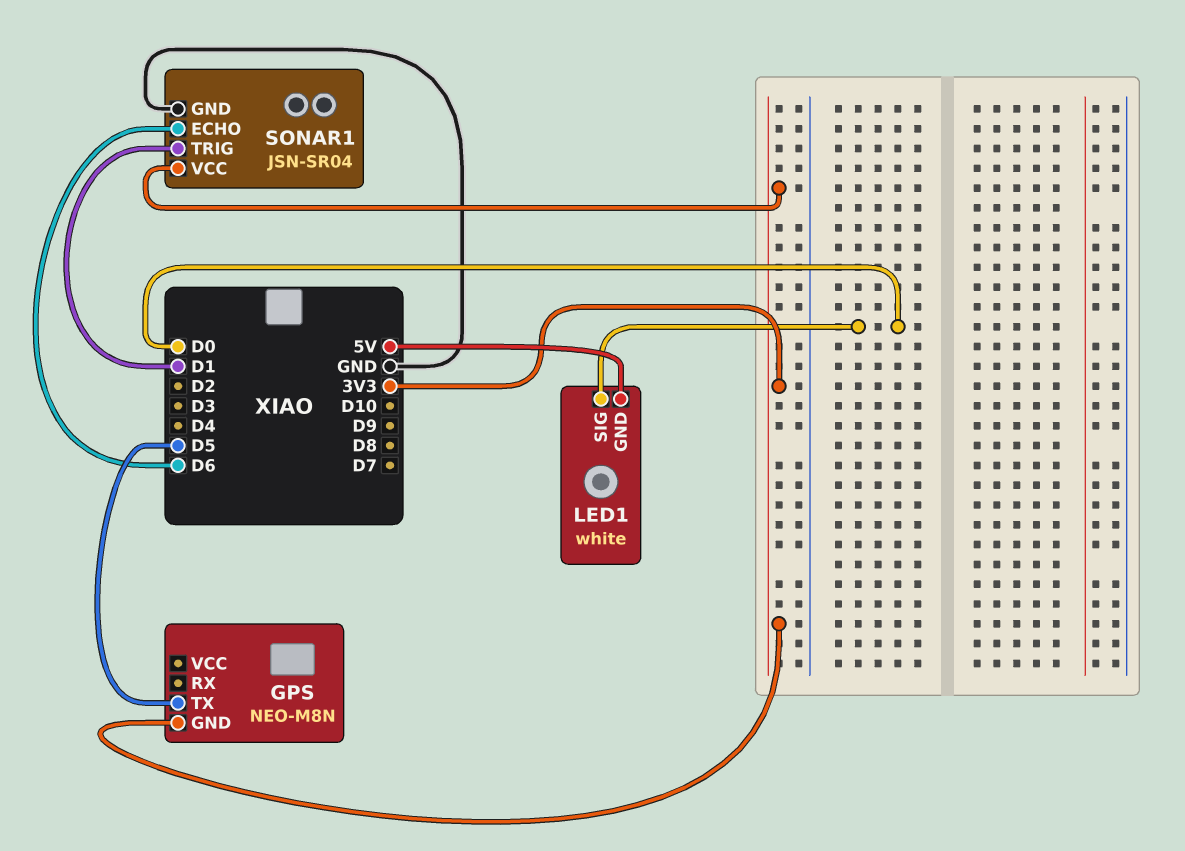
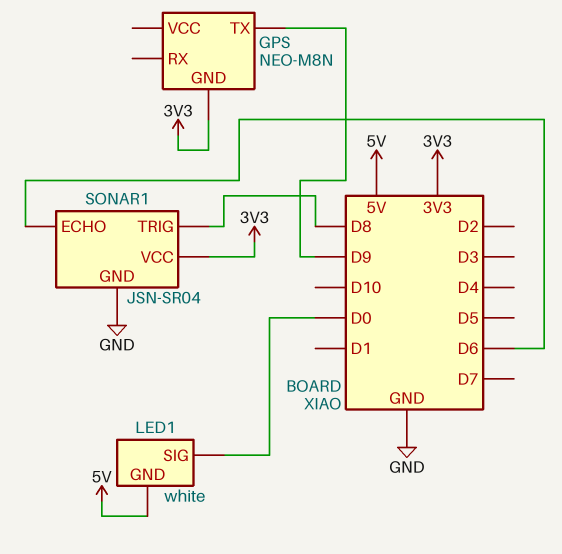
GPS pin TX: D5 -> D9
SONAR1 pin TRIG: D1 -> D8

